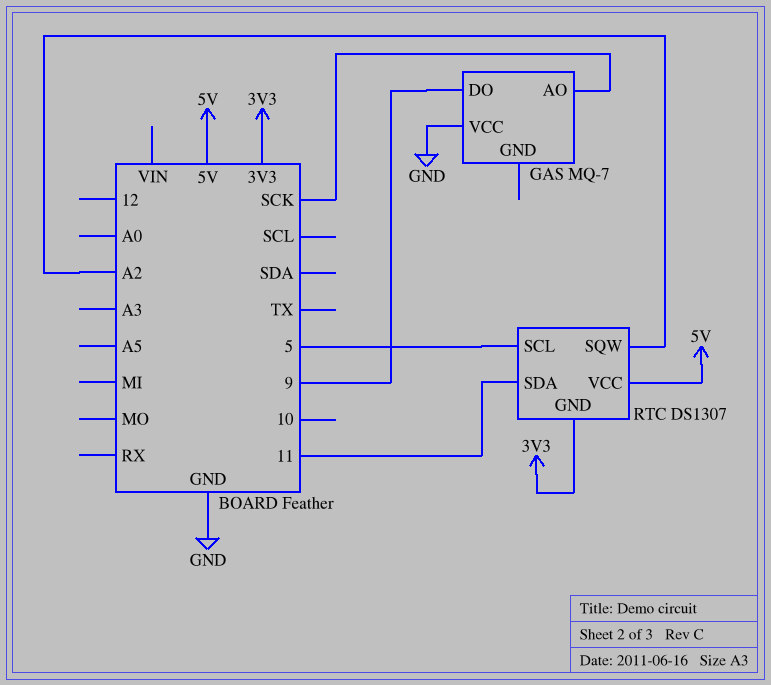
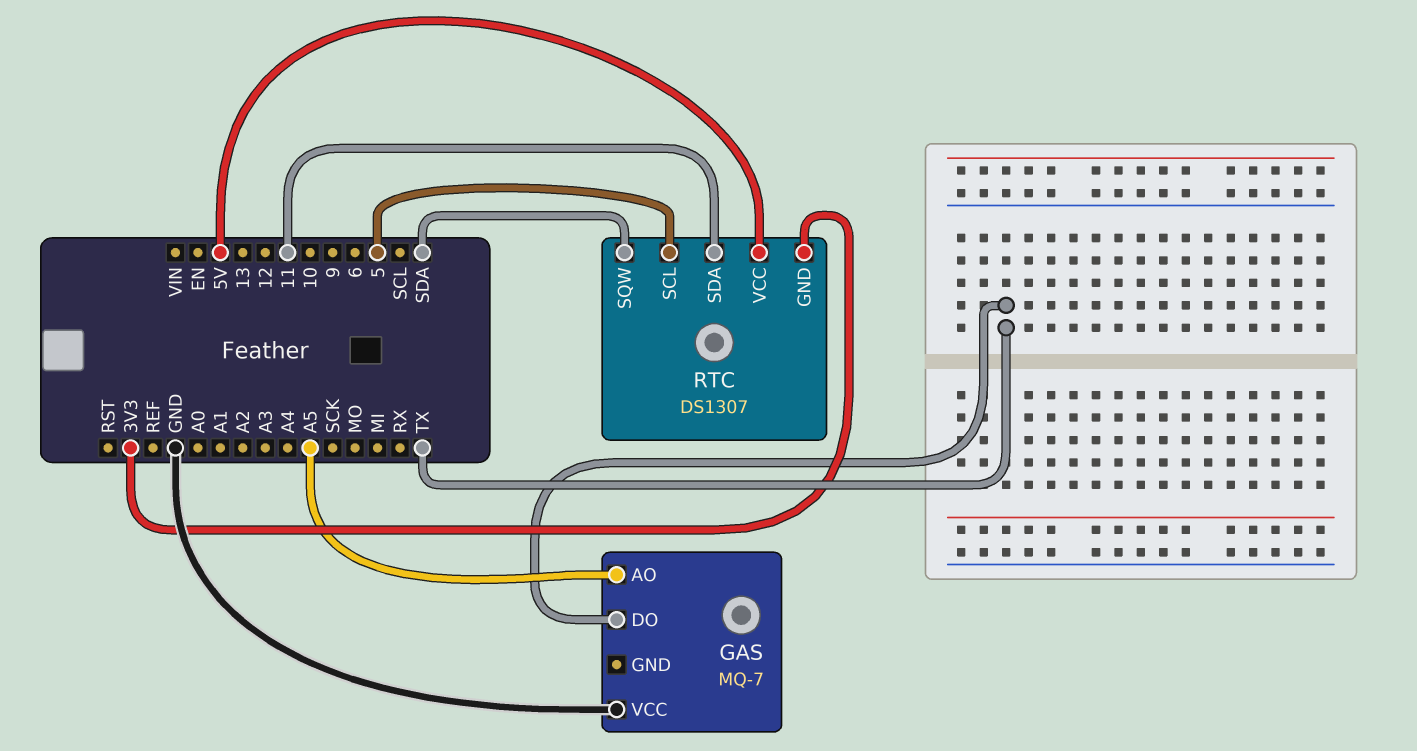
GAS pin AO: SCK -> A5
GAS pin DO: 9 -> TX
RTC pin SQW: A2 -> SDA

